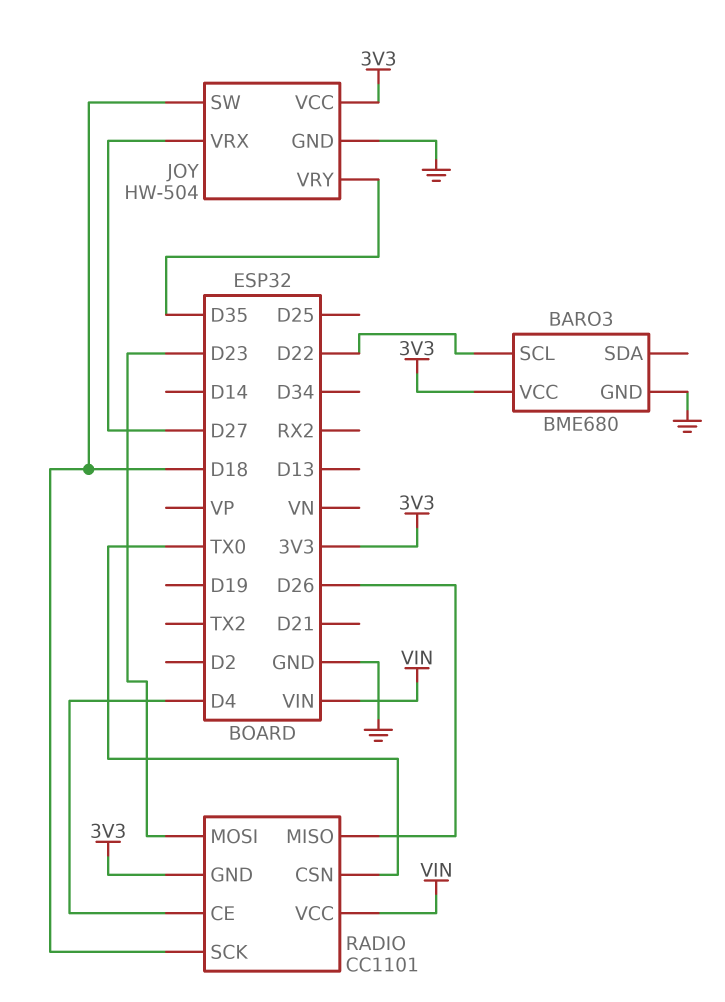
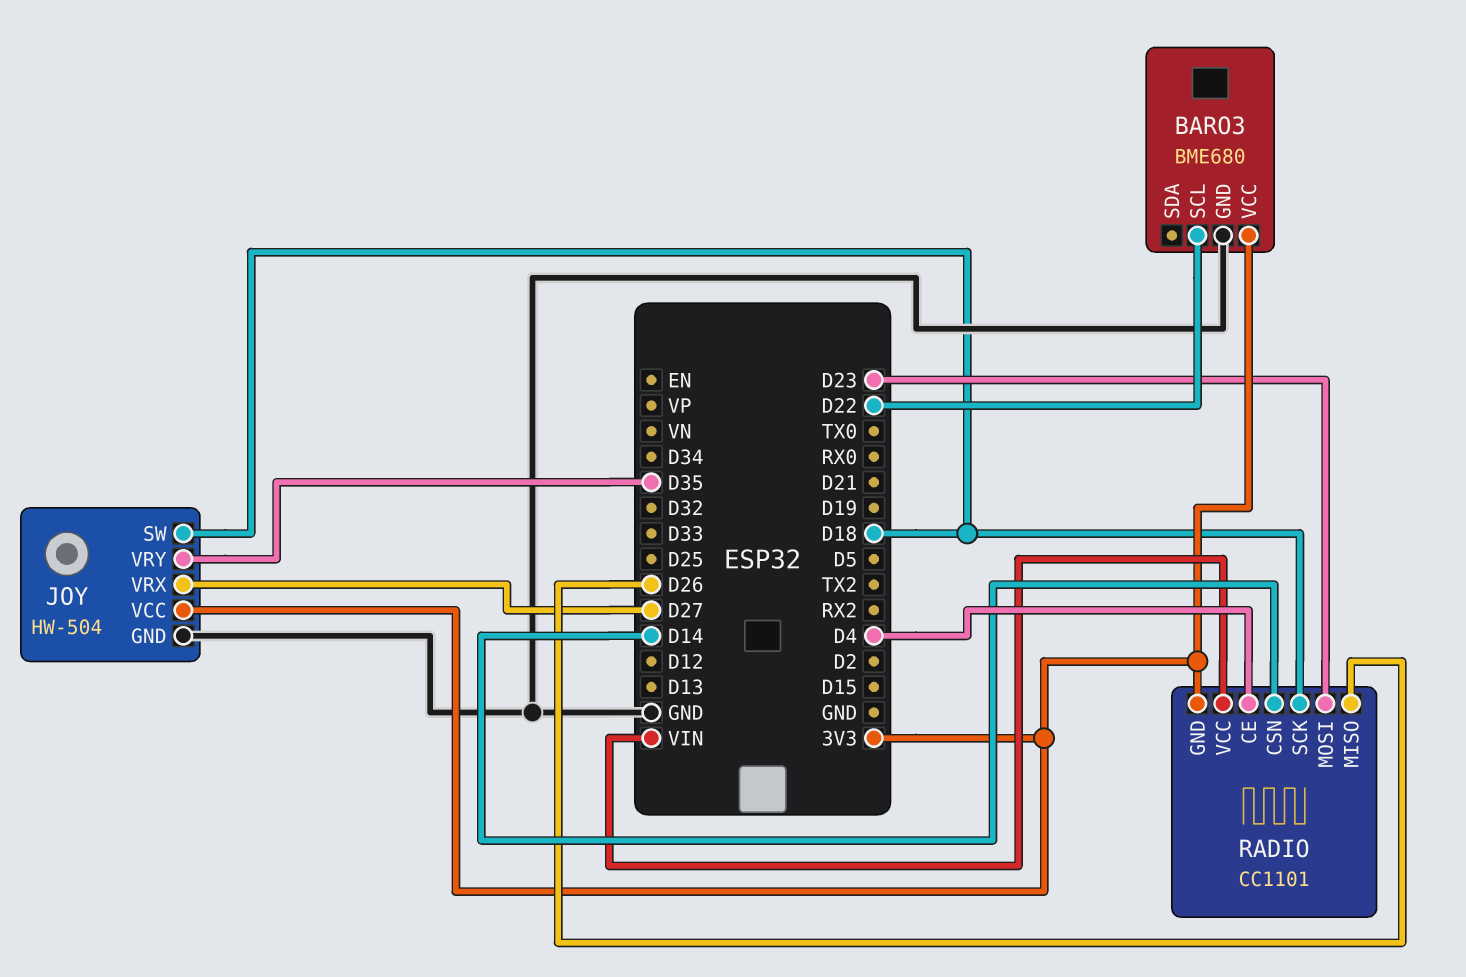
RADIO pin CSN: TX0 -> D14

